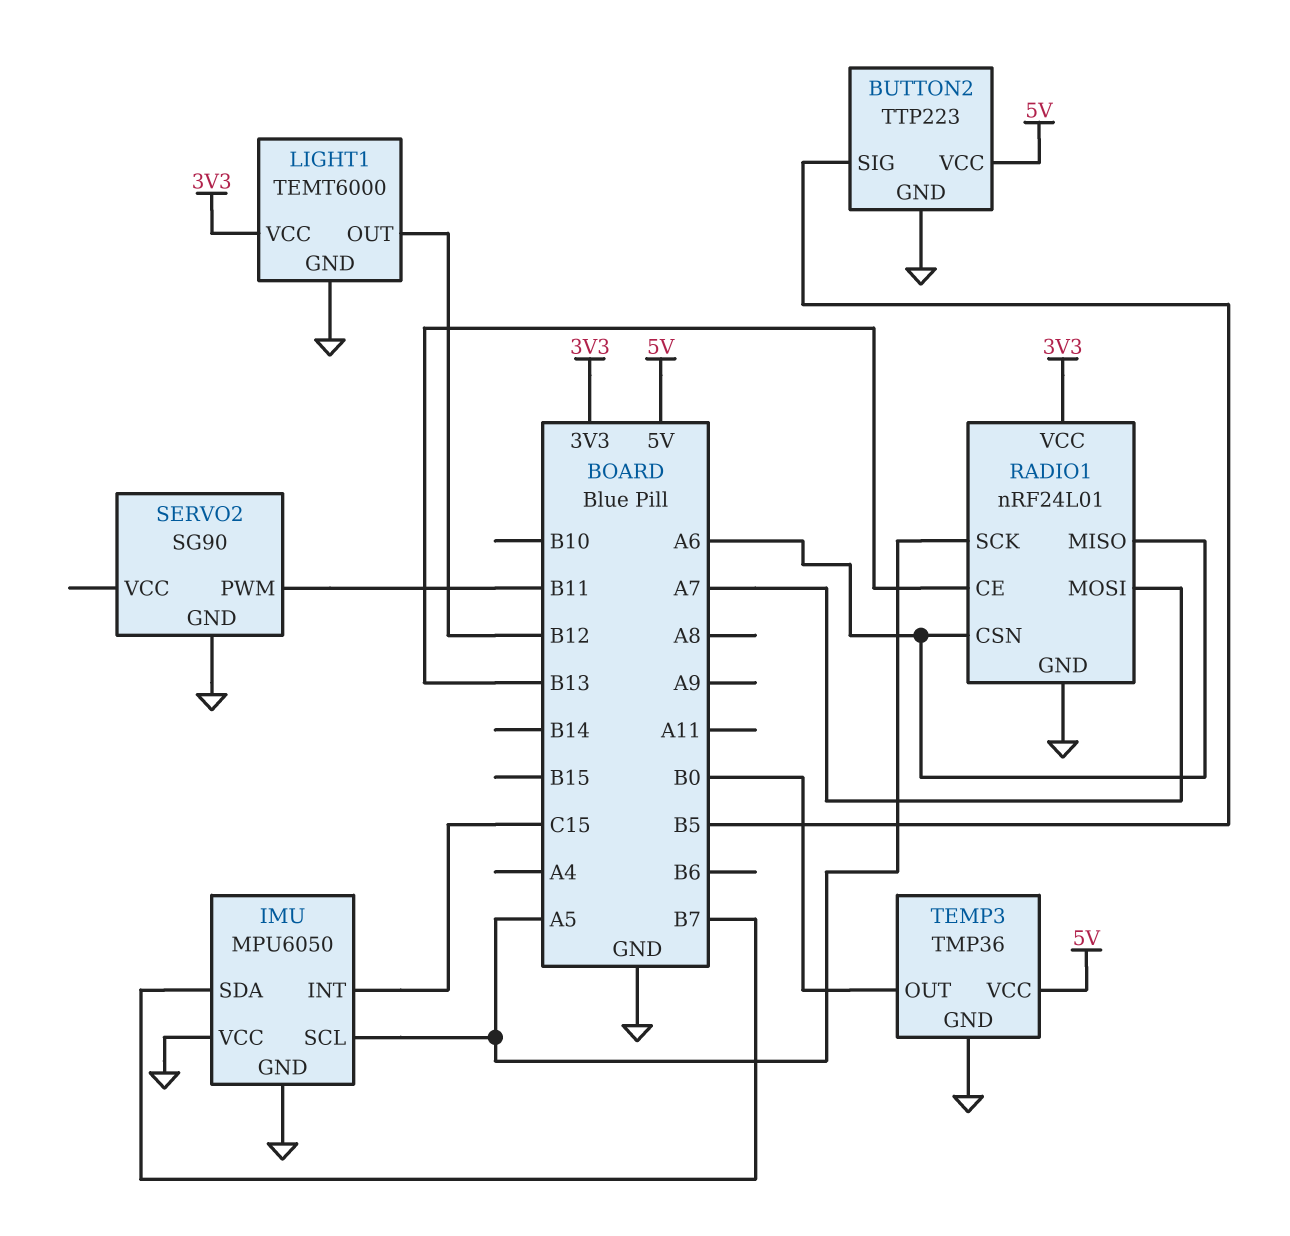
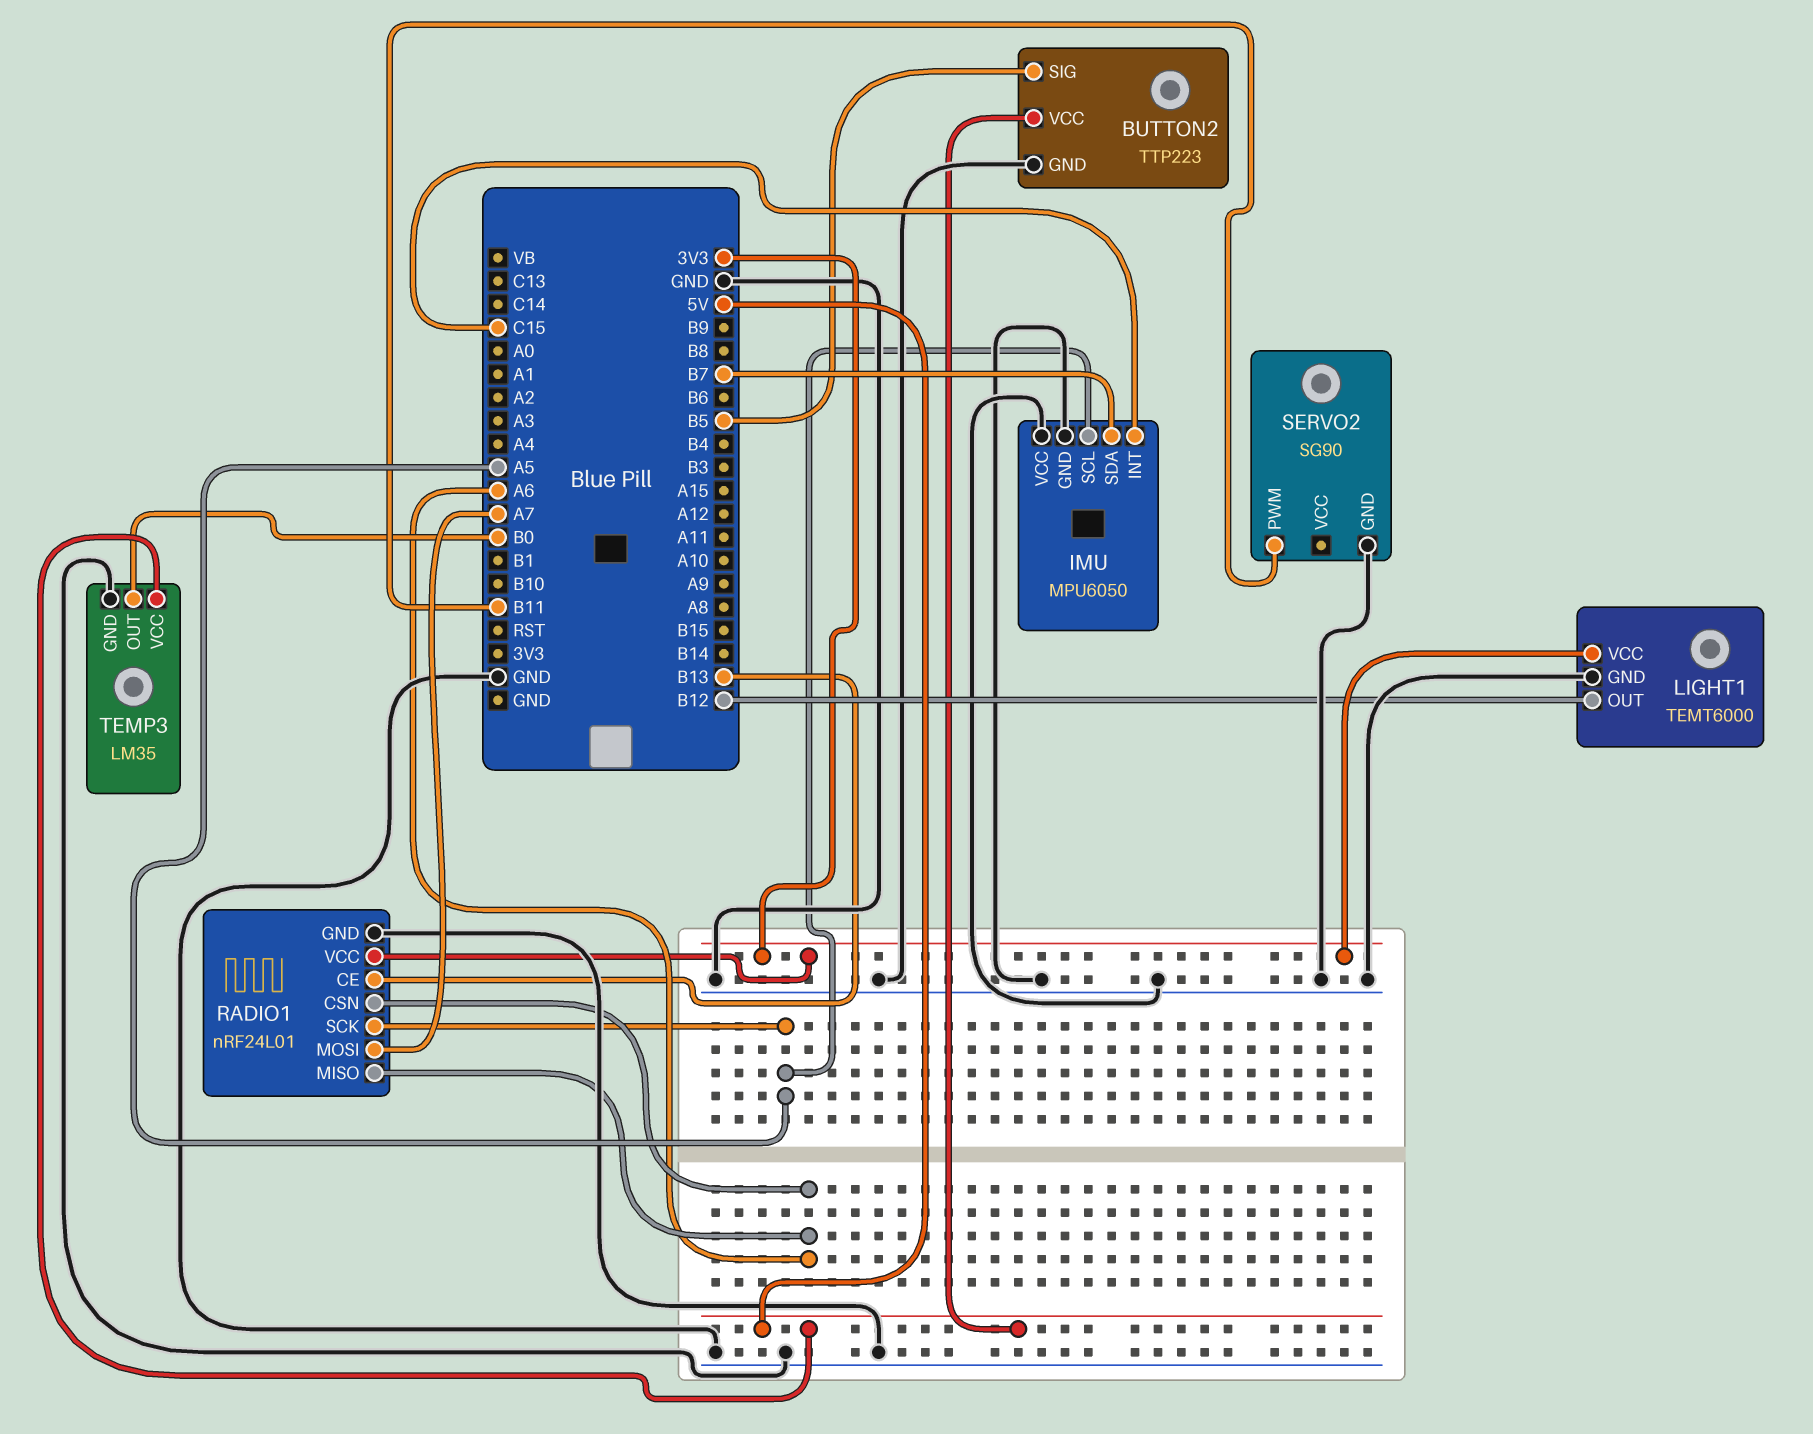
TEMP3: TMP36 -> LM35

